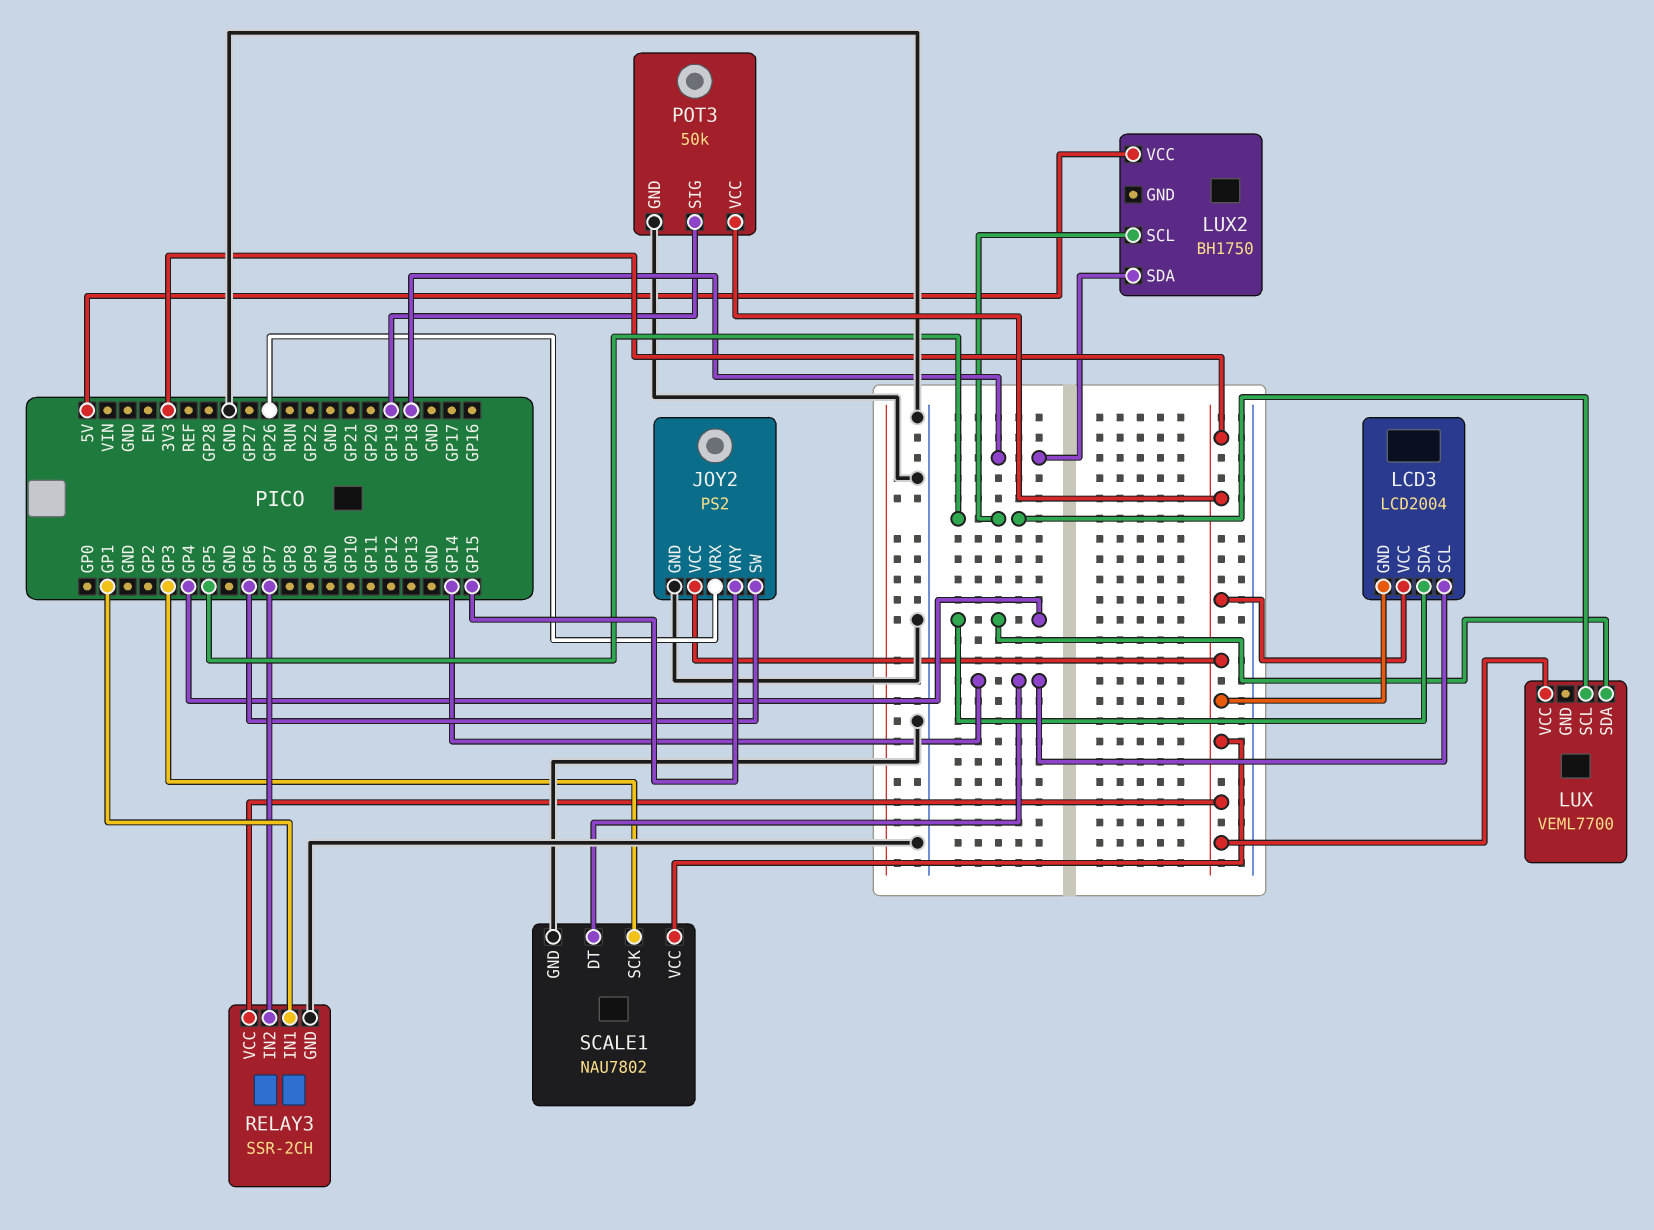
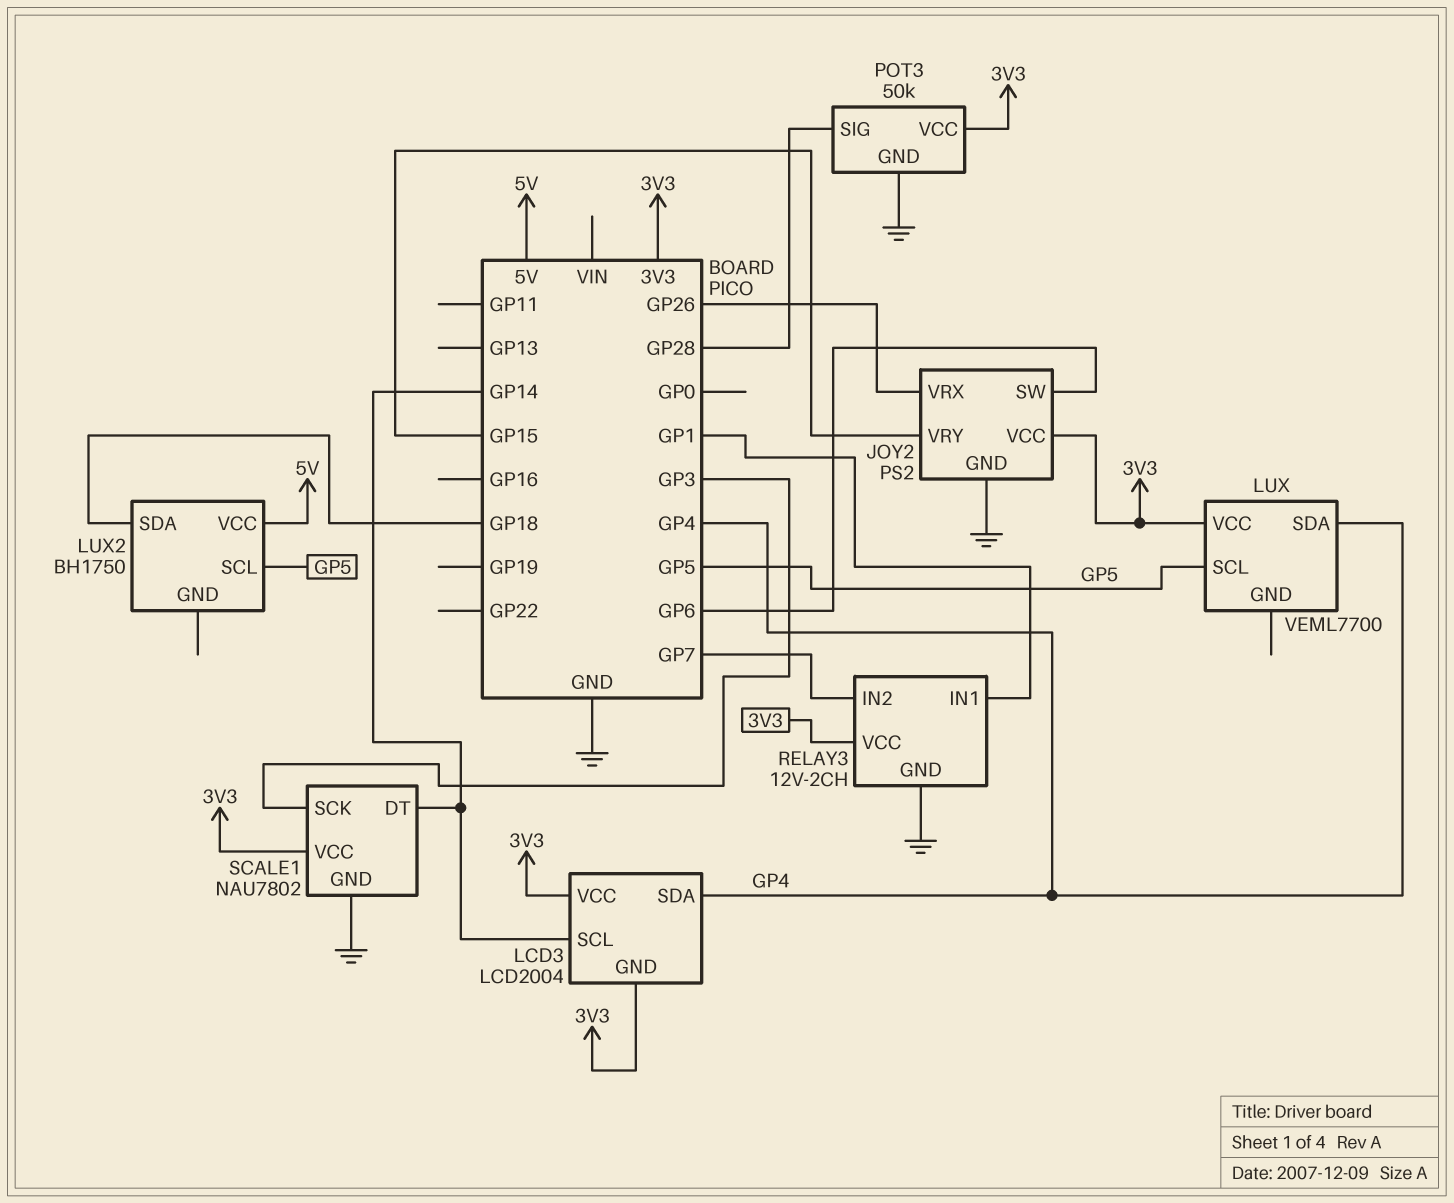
POT3 pin SIG: GP19 -> GP28
RELAY3: SSR-2CH -> 12V-2CH

